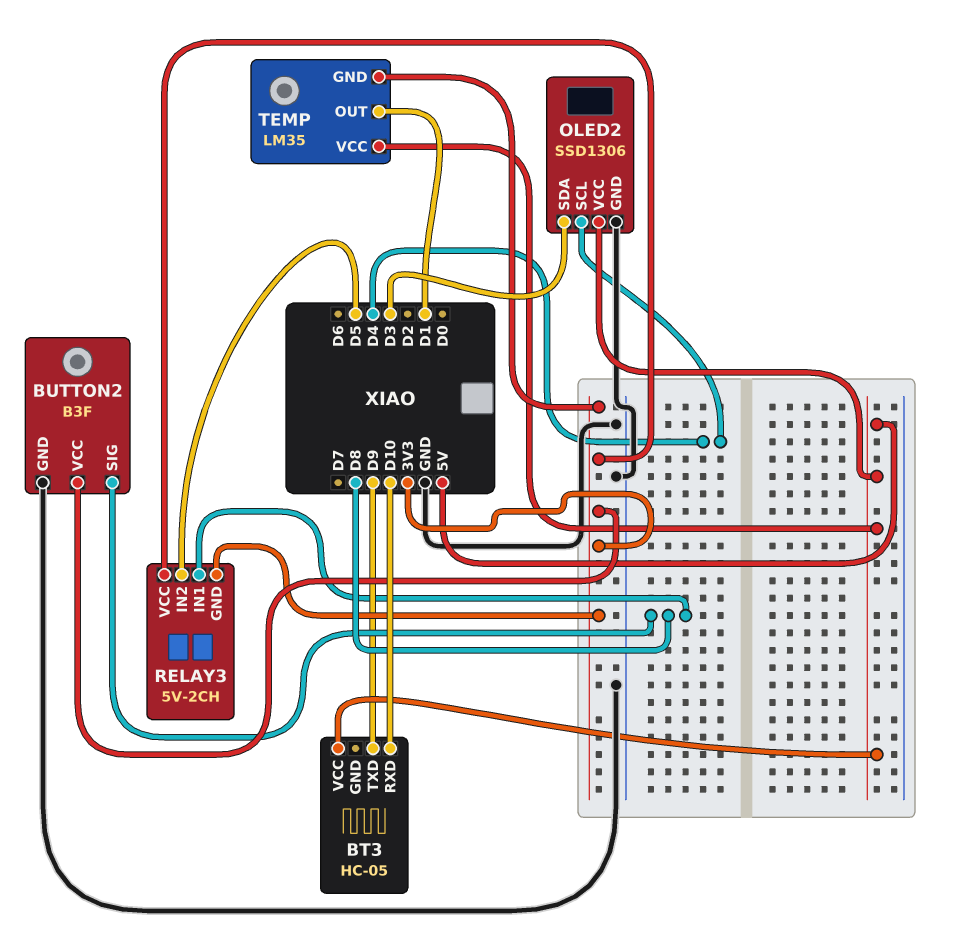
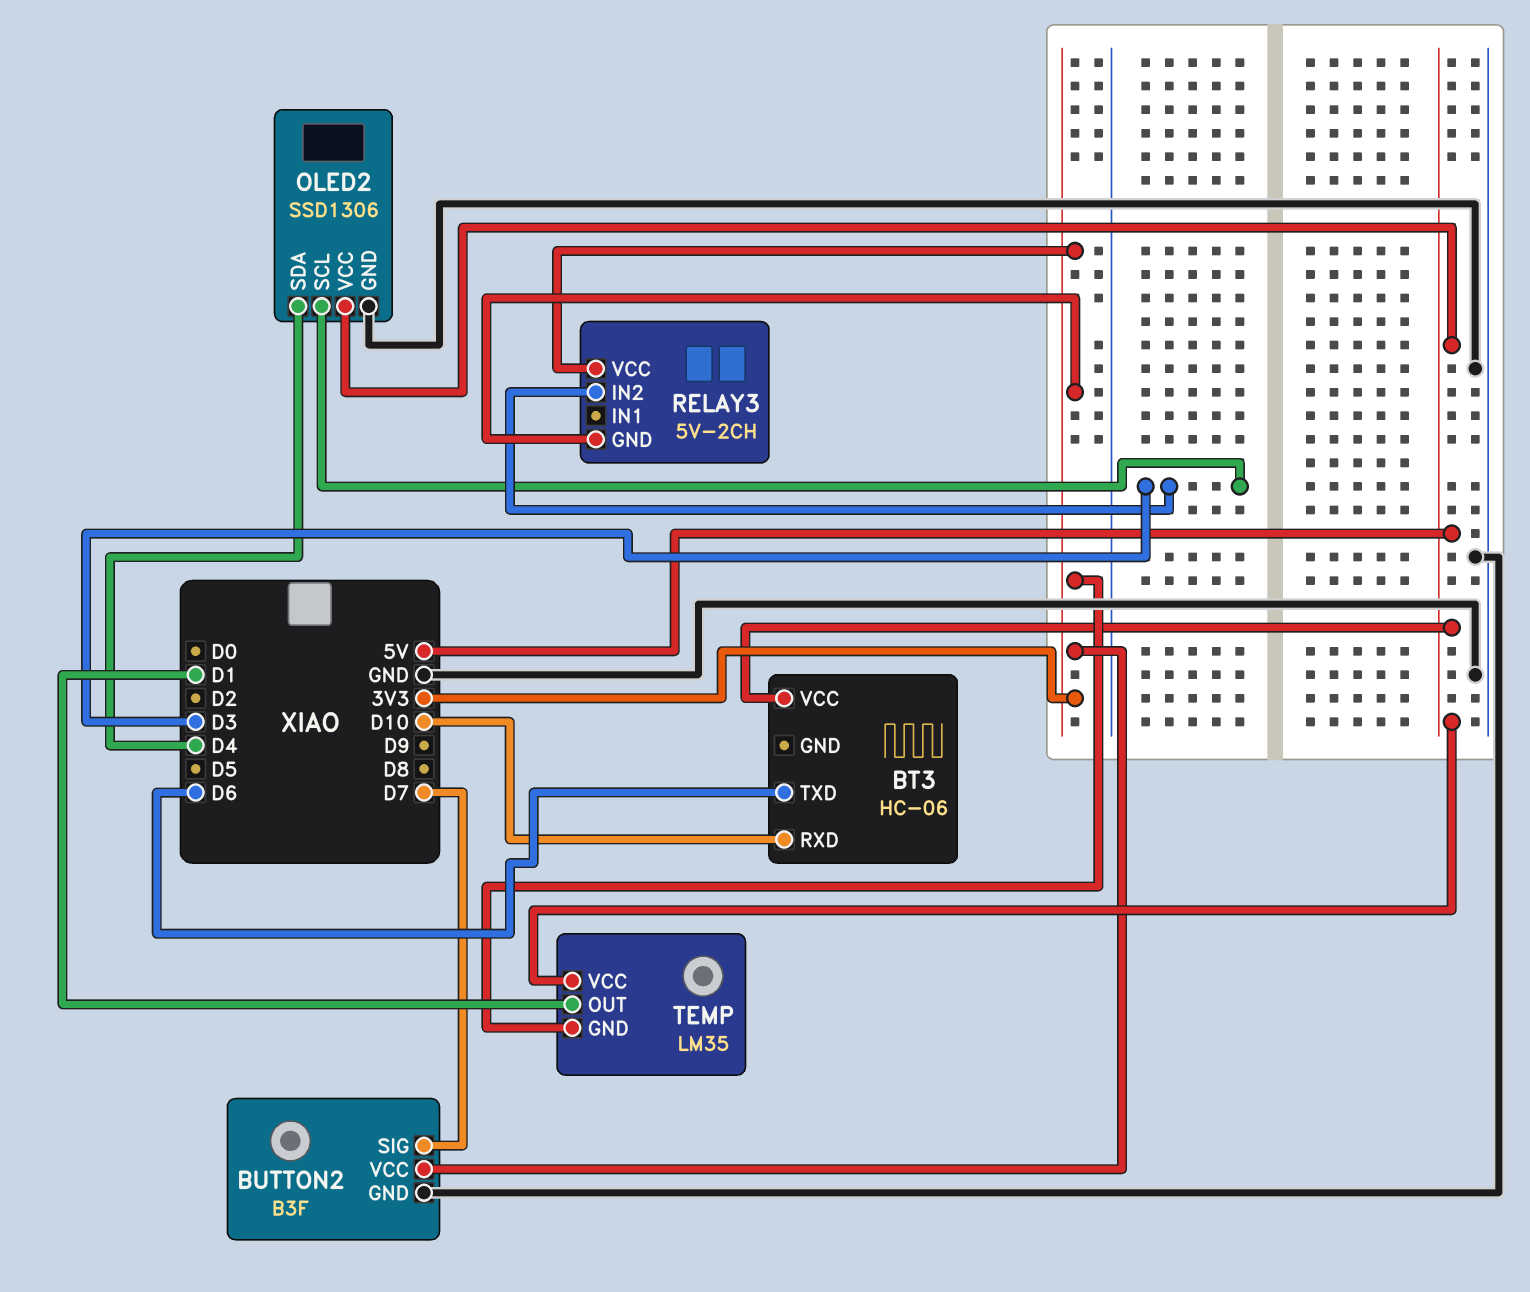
BT3: HC-05 -> HC-06
BT3 pin TXD: D9 -> D6
BUTTON2 pin SIG: D8 -> D7
OLED2 pin SCL: D4 -> D3
OLED2 pin SDA: D3 -> D4
RELAY3 pin IN1: D8 -> none
RELAY3 pin IN2: D5 -> D3

